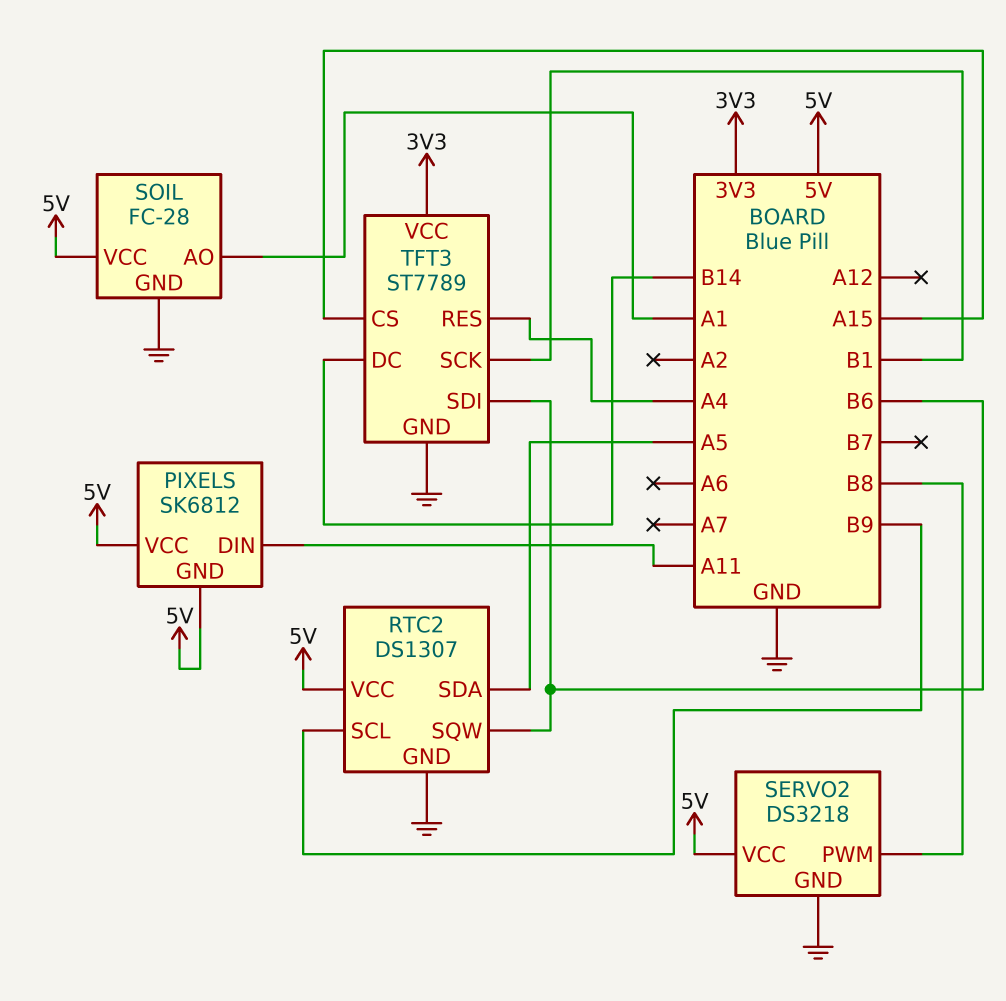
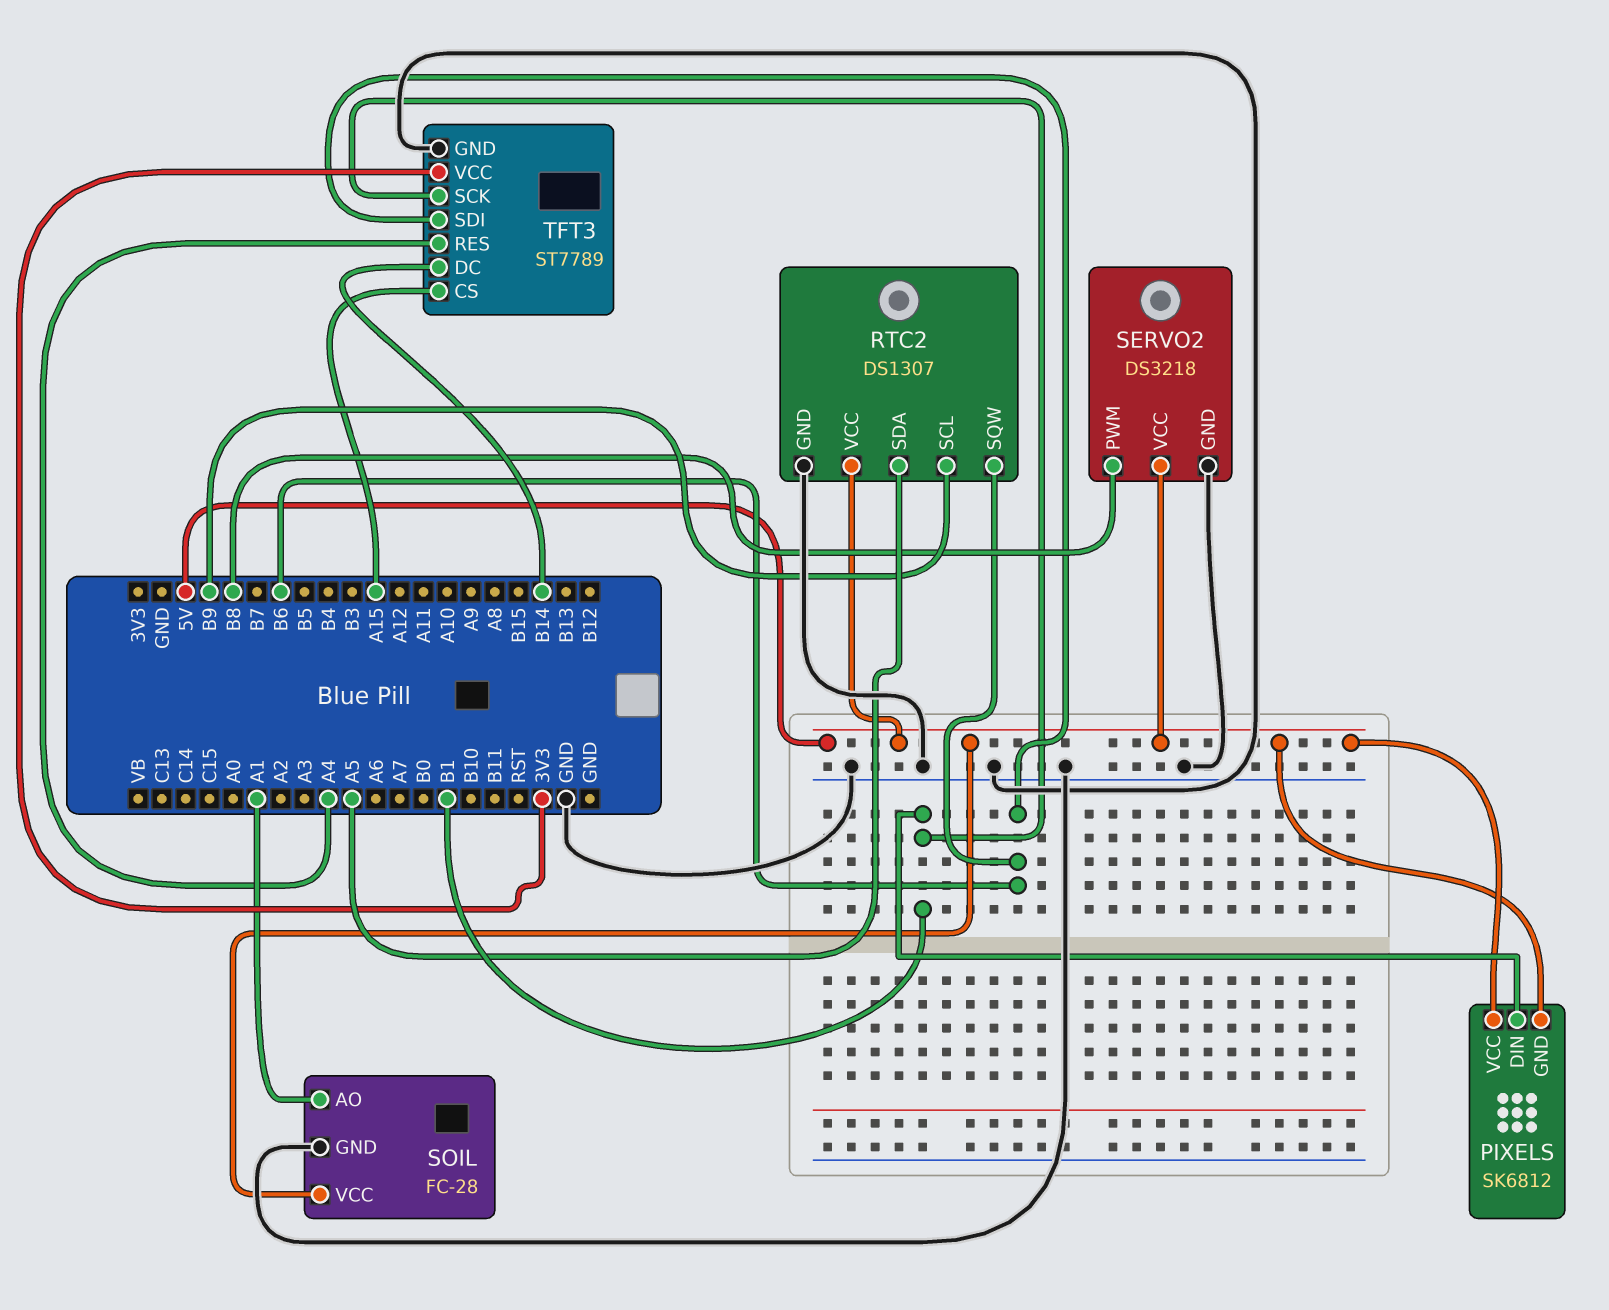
PIXELS pin DIN: A11 -> B1

